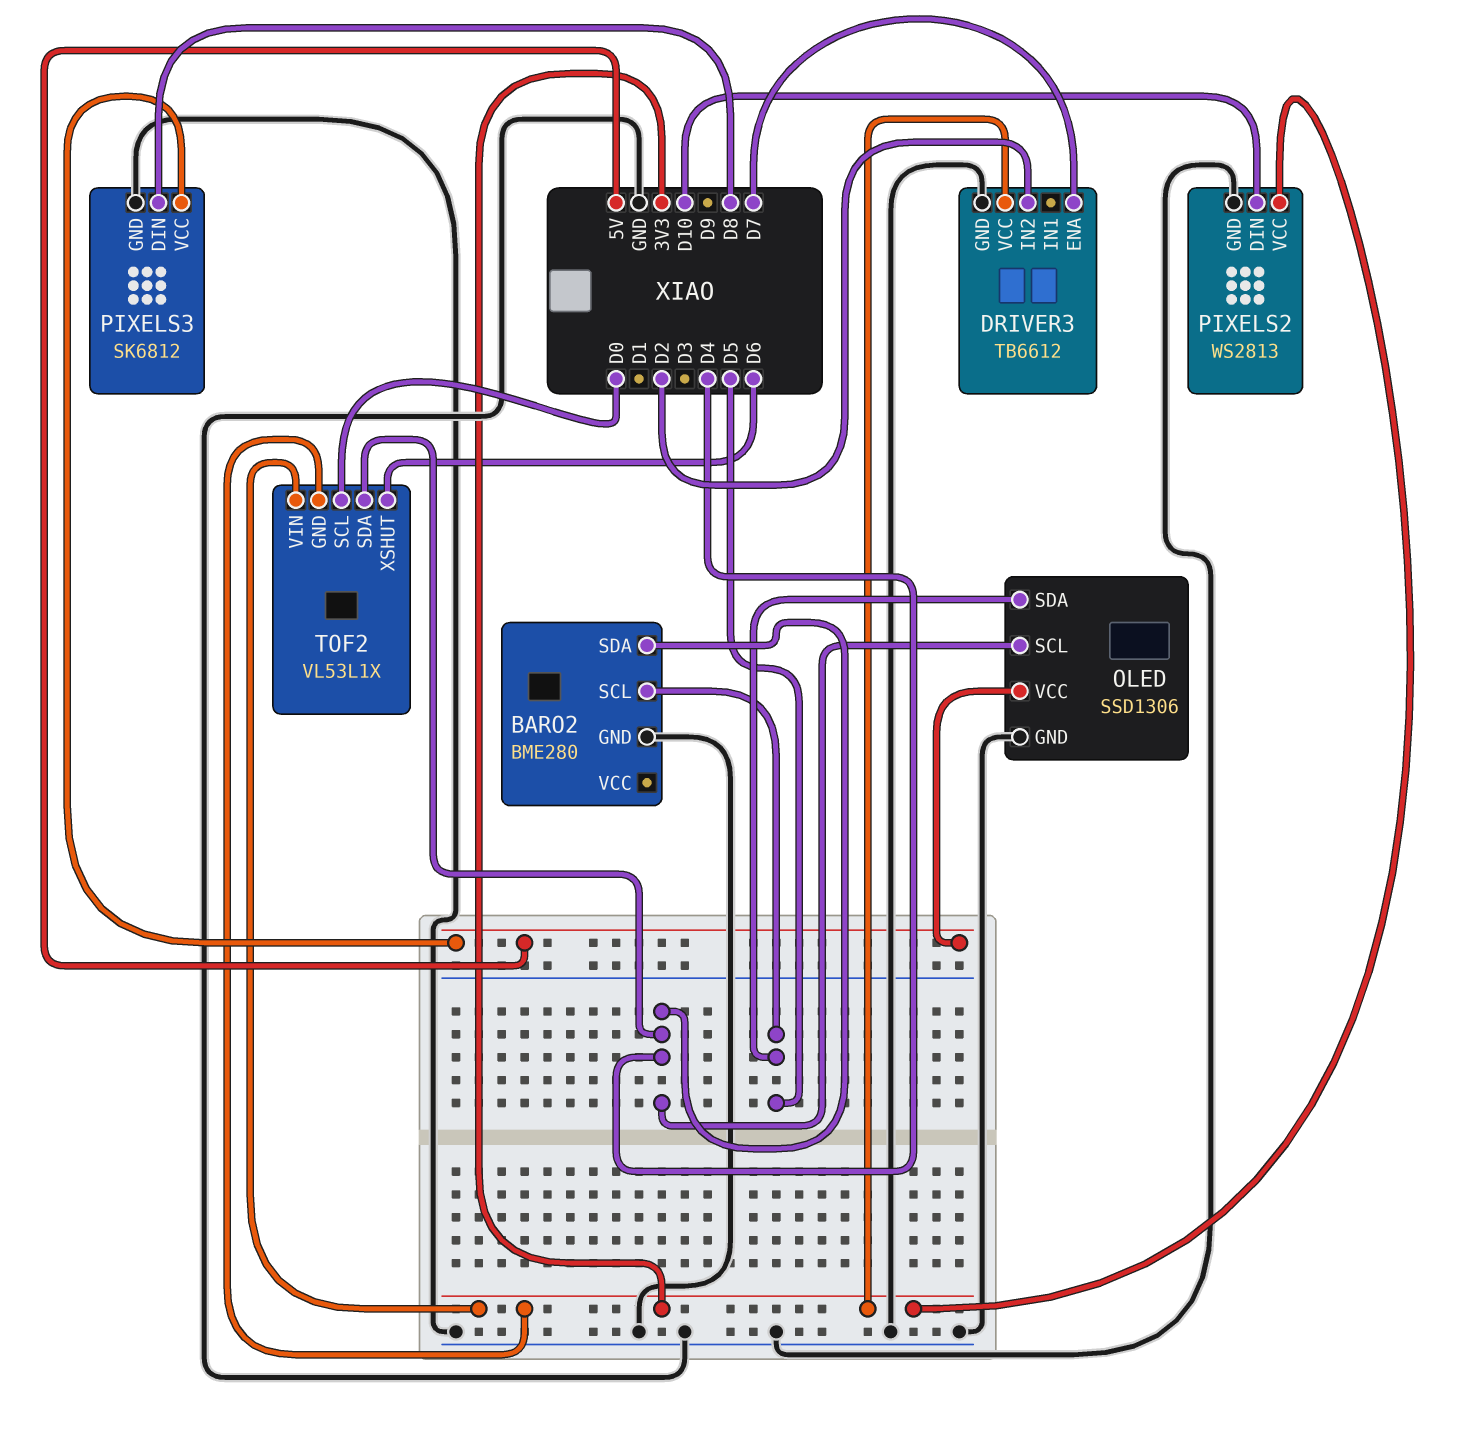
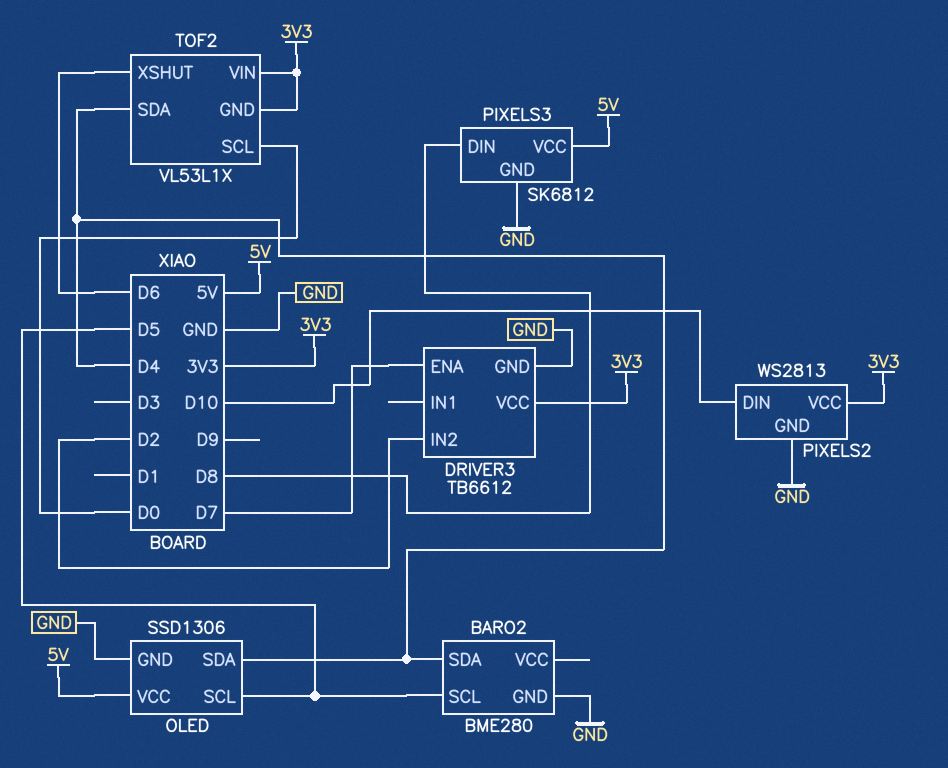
OLED pin SCL: D4 -> D5
OLED pin SDA: D5 -> D4

